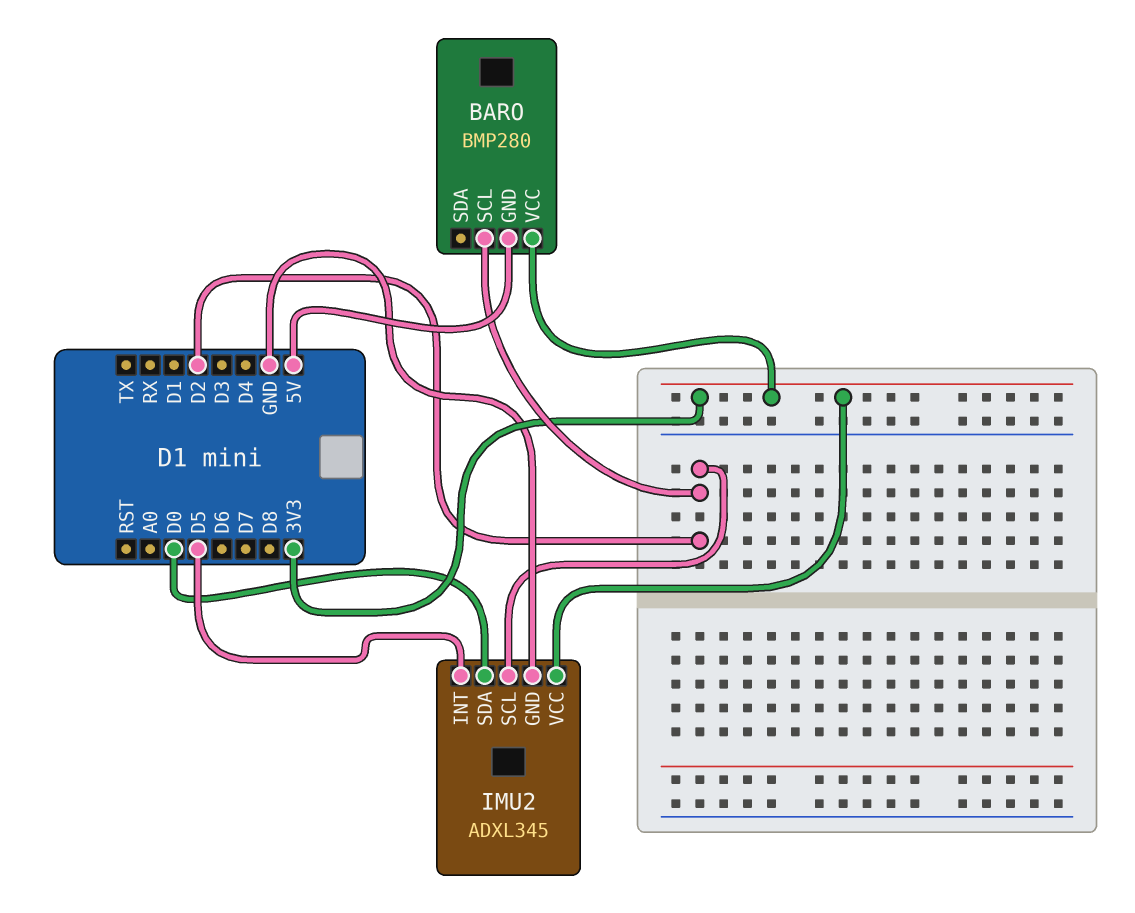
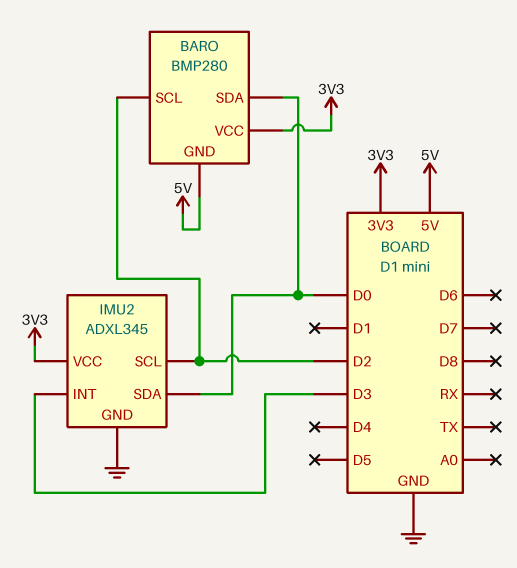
BARO pin SDA: none -> D0
IMU2 pin INT: D5 -> D3

